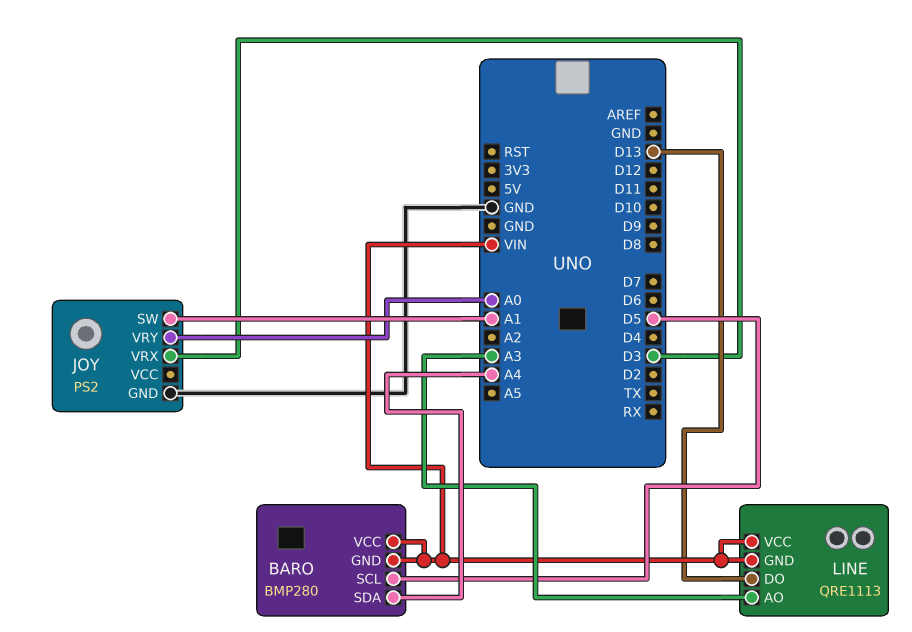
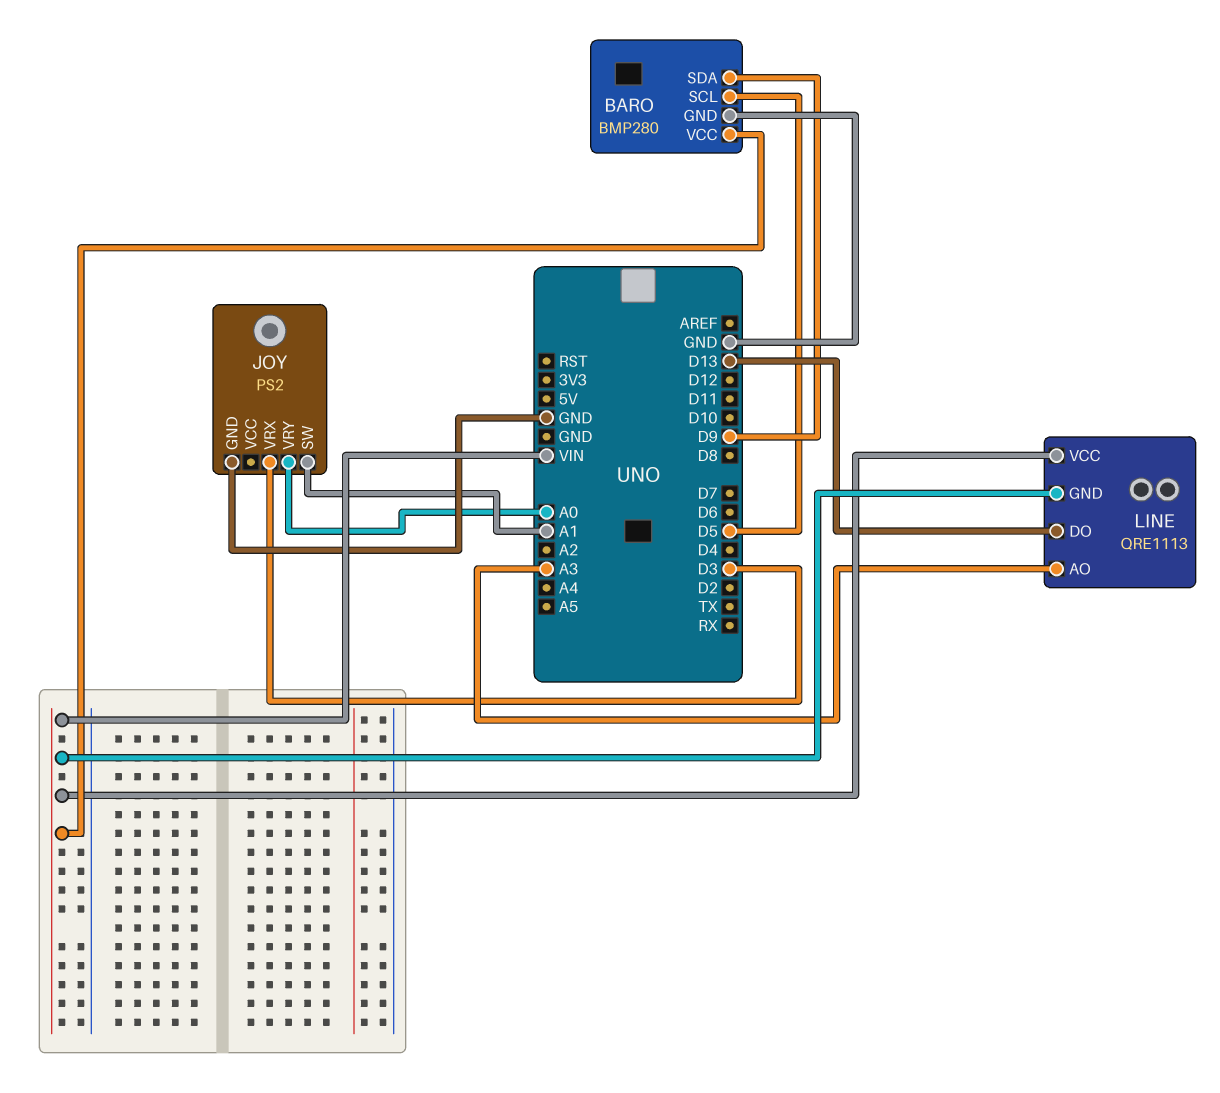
BARO pin GND: VIN -> GND
BARO pin SDA: A4 -> D9

